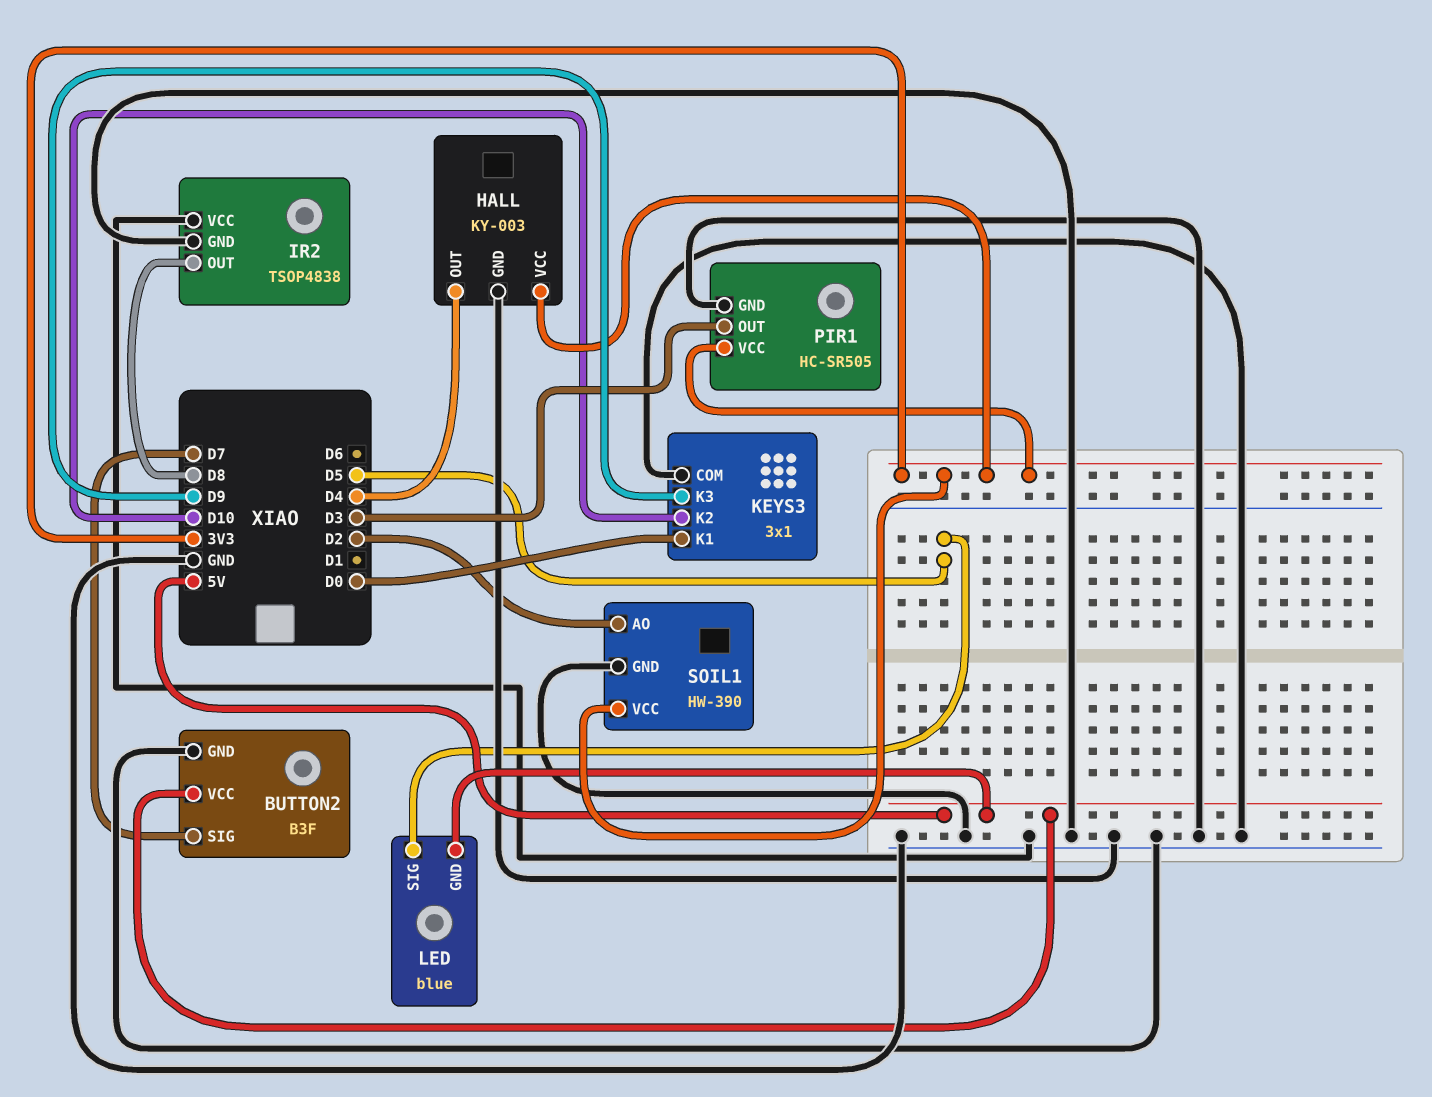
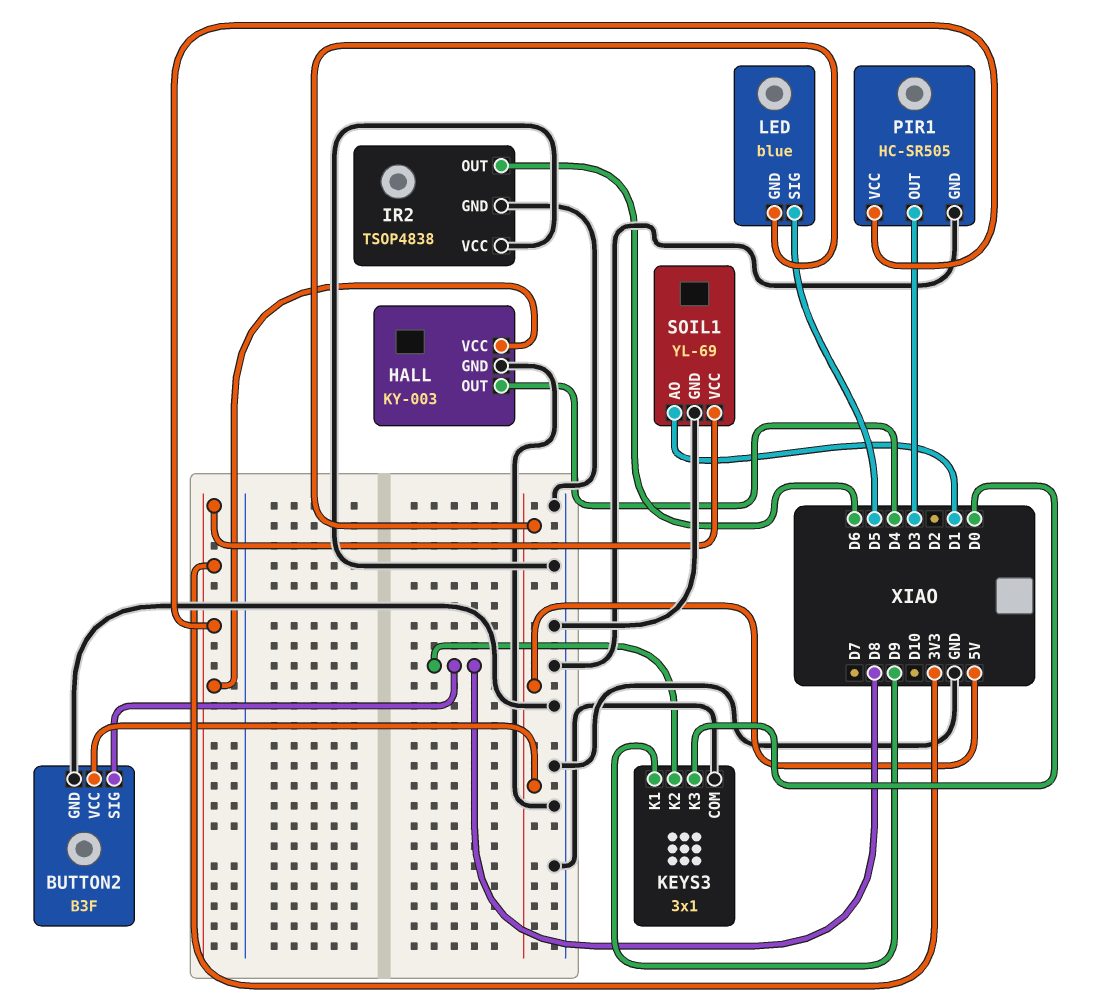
BUTTON2 pin SIG: D7 -> D8
IR2 pin OUT: D8 -> D6
KEYS3 pin K1: D0 -> D9
KEYS3 pin K2: D10 -> D8
KEYS3 pin K3: D9 -> D0
SOIL1: HW-390 -> YL-69
SOIL1 pin AO: D2 -> D1

